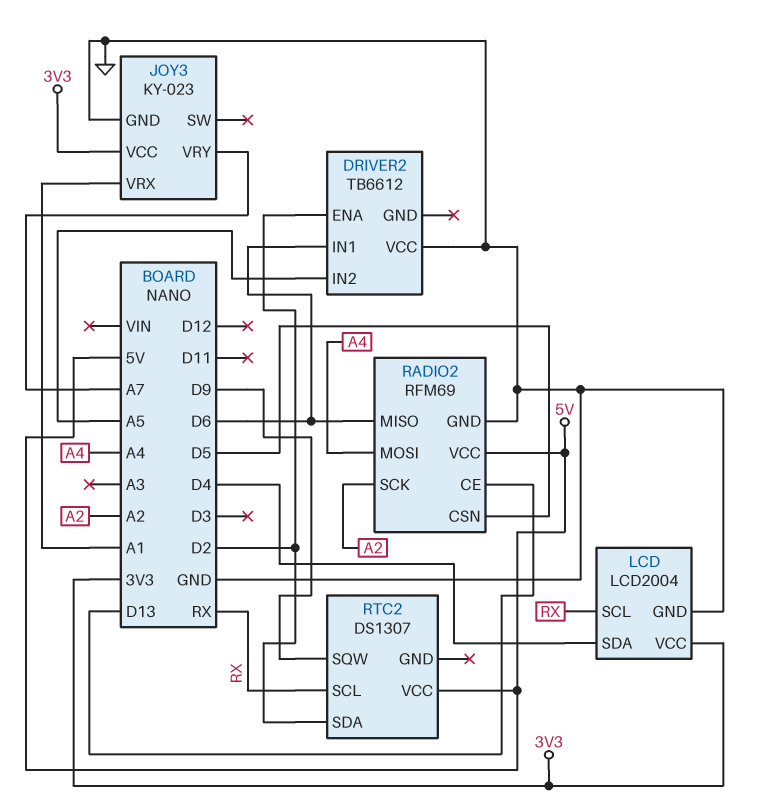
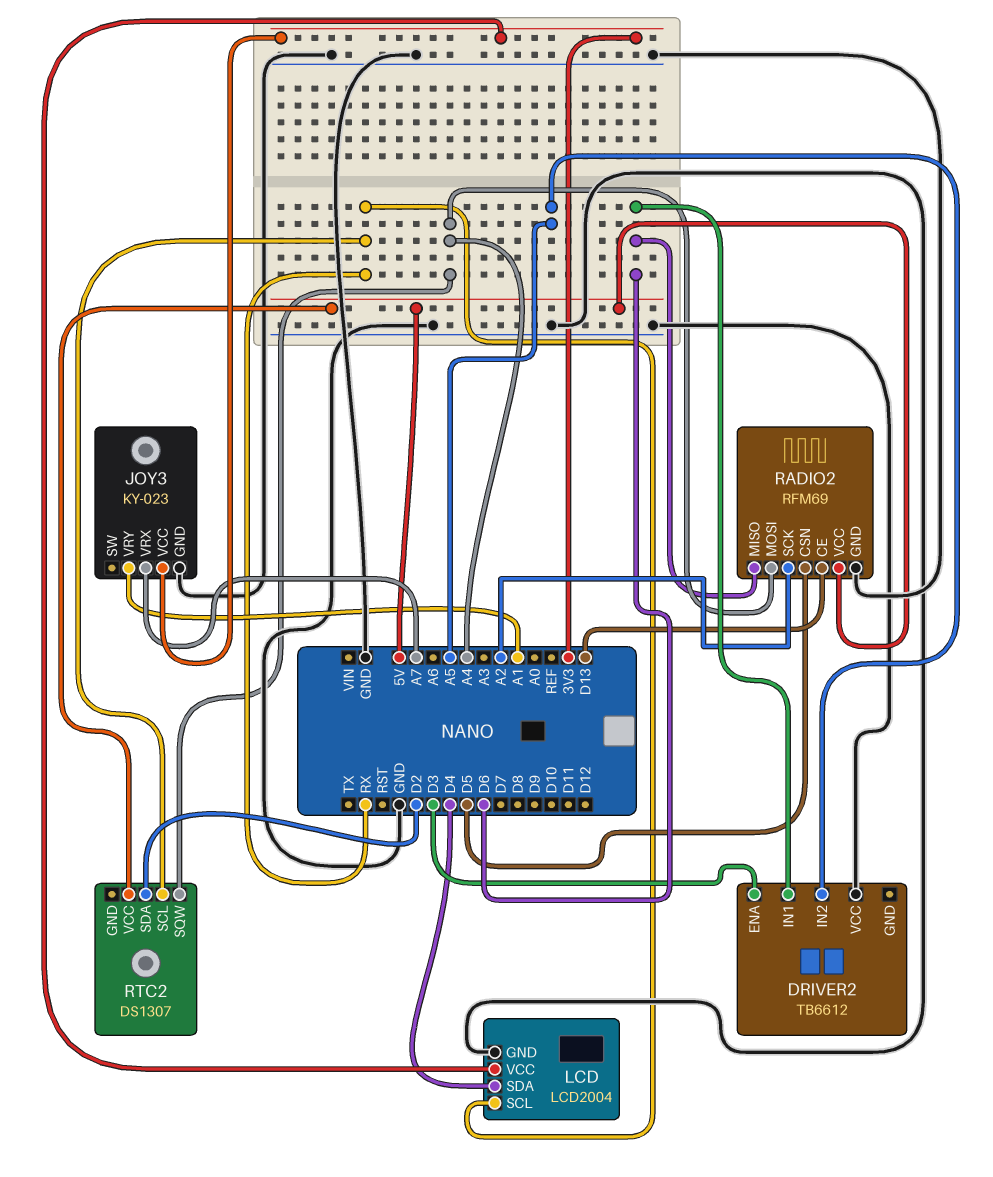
DRIVER2 pin ENA: D2 -> D3
JOY3 pin VRX: A1 -> A7
JOY3 pin VRY: A7 -> A1
RTC2 pin SQW: D9 -> A4

